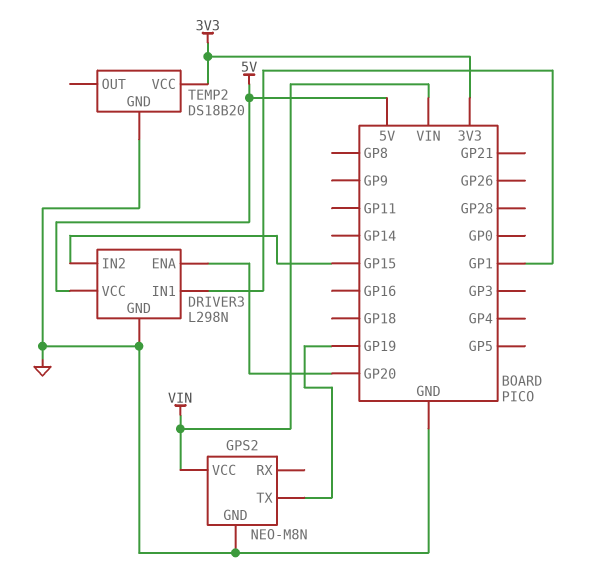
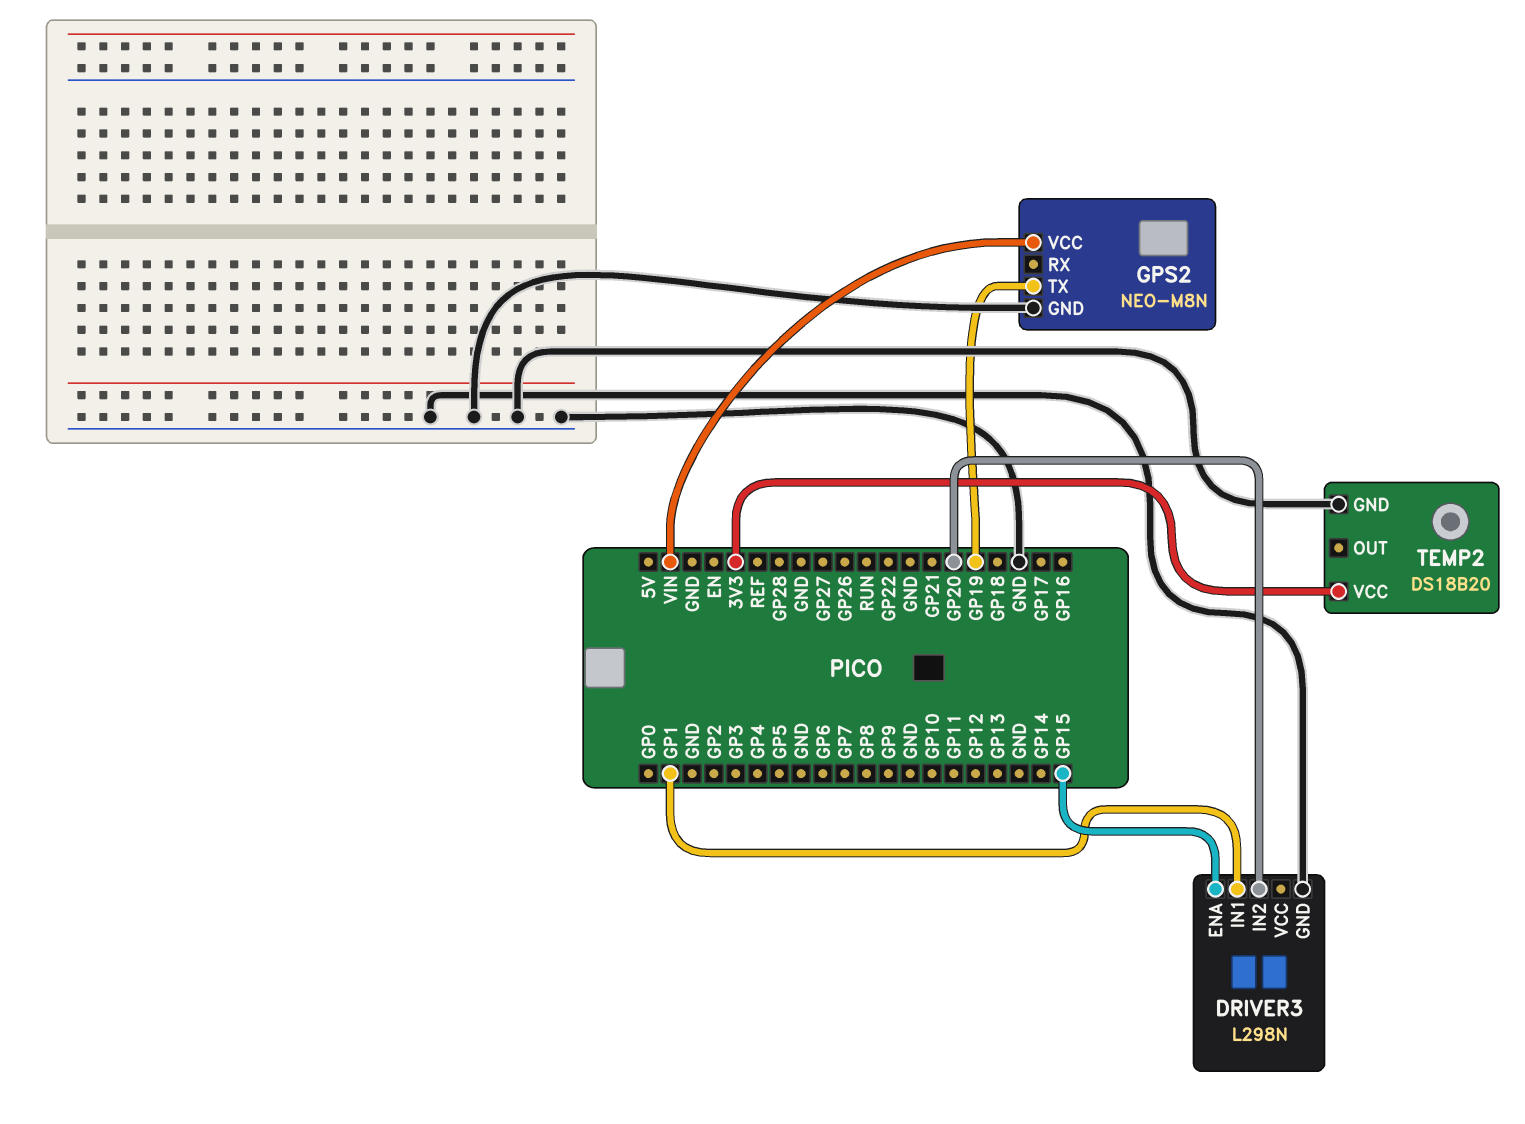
DRIVER3 pin ENA: GP20 -> GP15
DRIVER3 pin IN2: GP15 -> GP20
DRIVER3 pin VCC: 5V -> none

